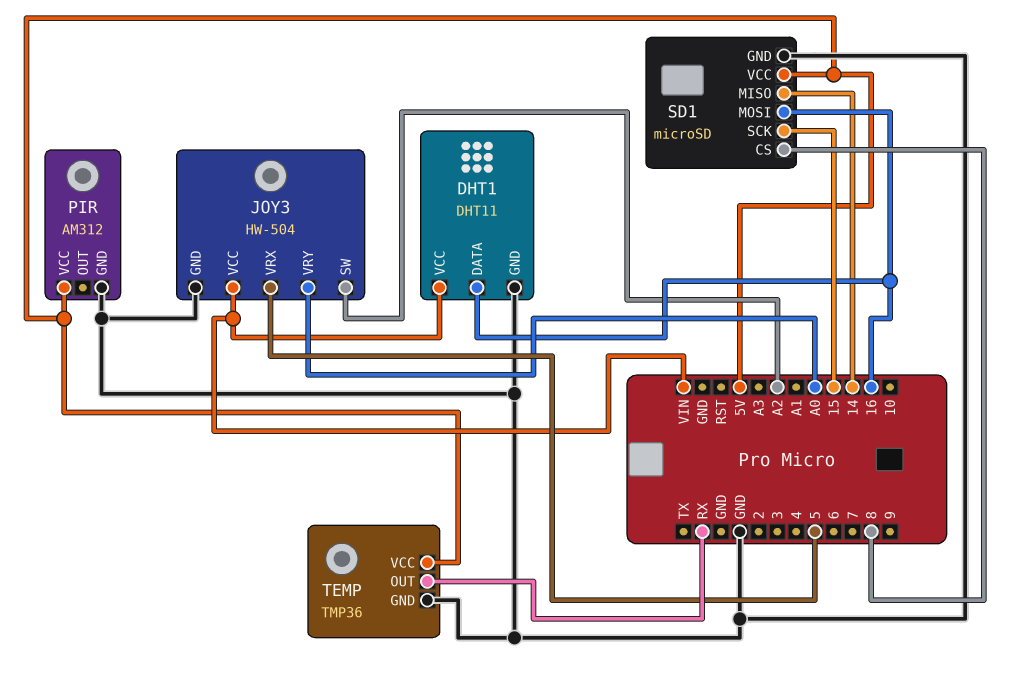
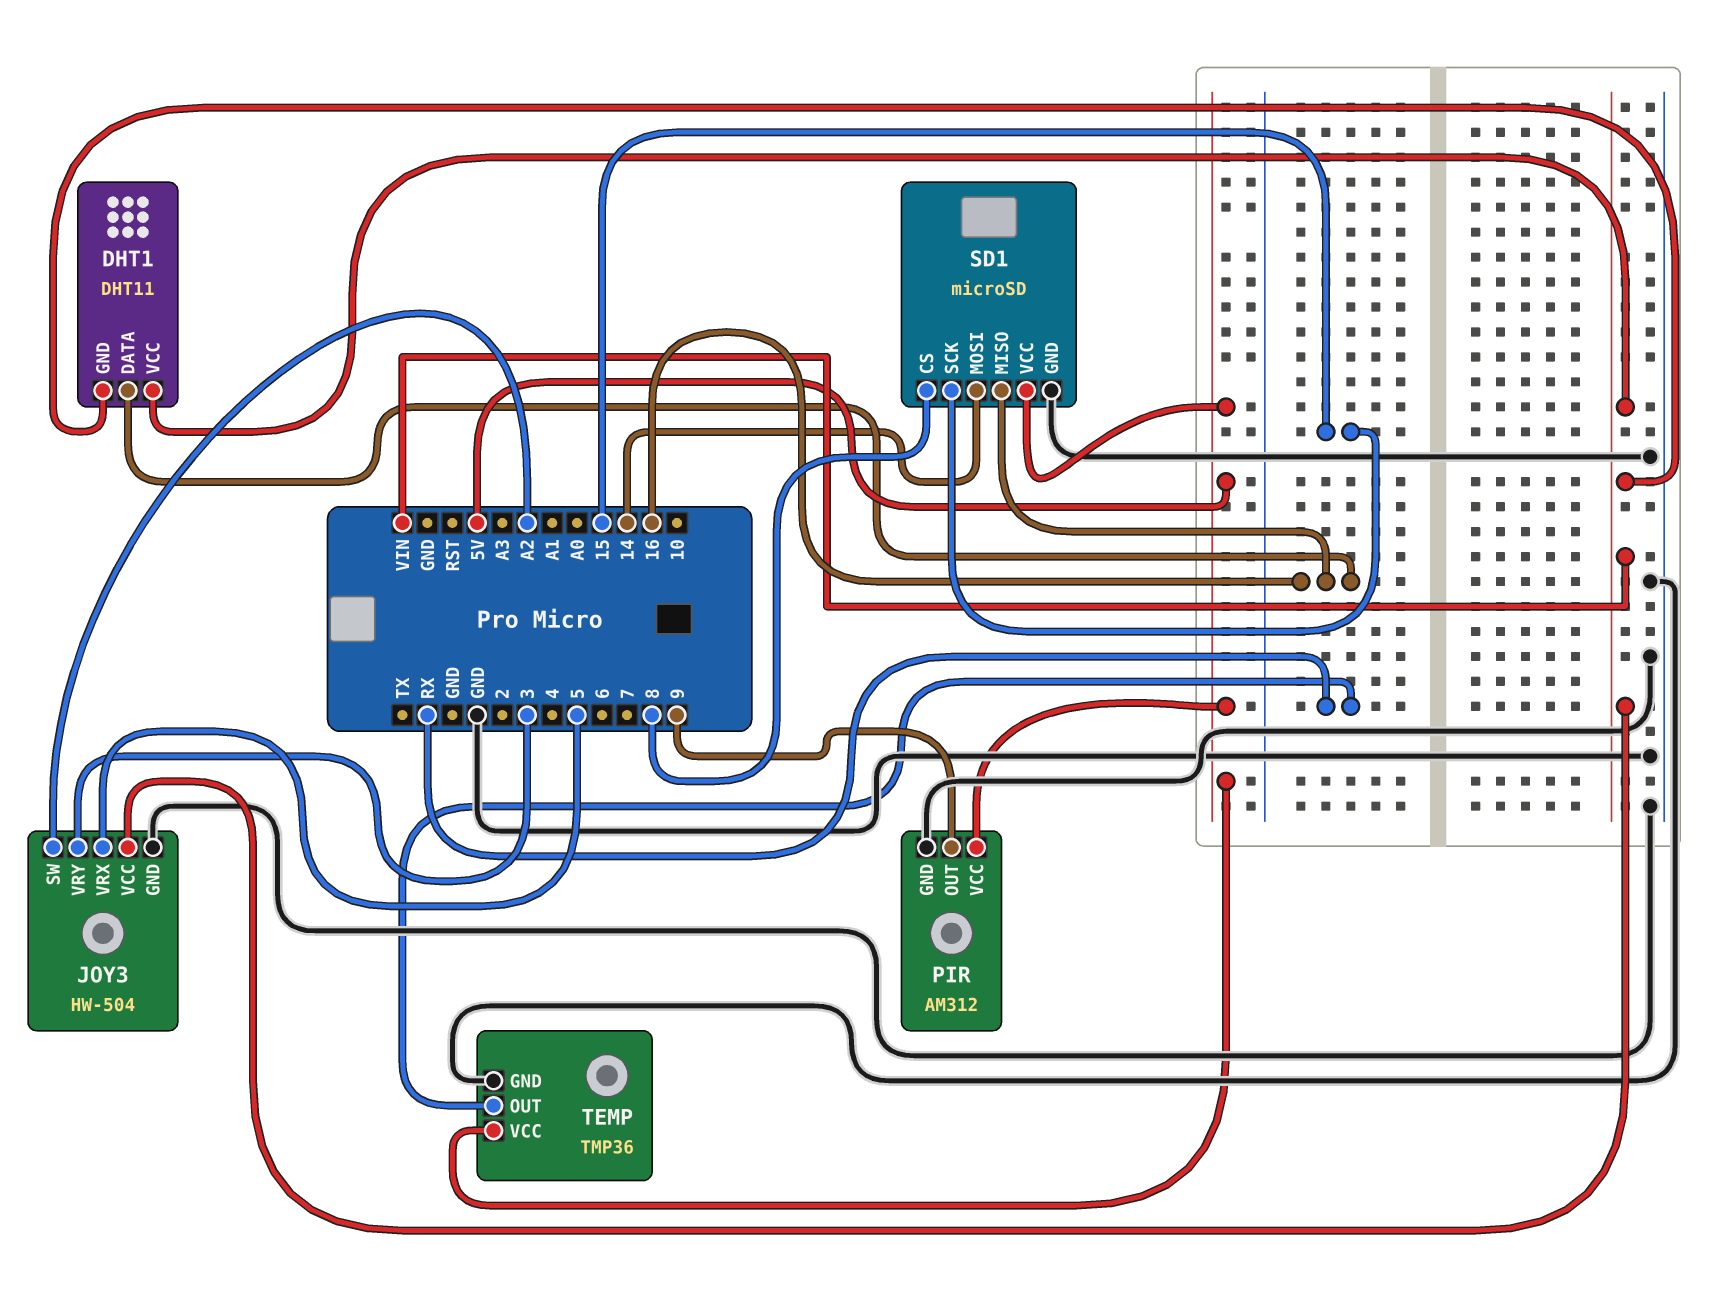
DHT1 pin GND: GND -> VIN
JOY3 pin VRY: A0 -> 3
PIR pin OUT: none -> 9
SD1 pin MISO: 14 -> 16
SD1 pin MOSI: 16 -> 14

